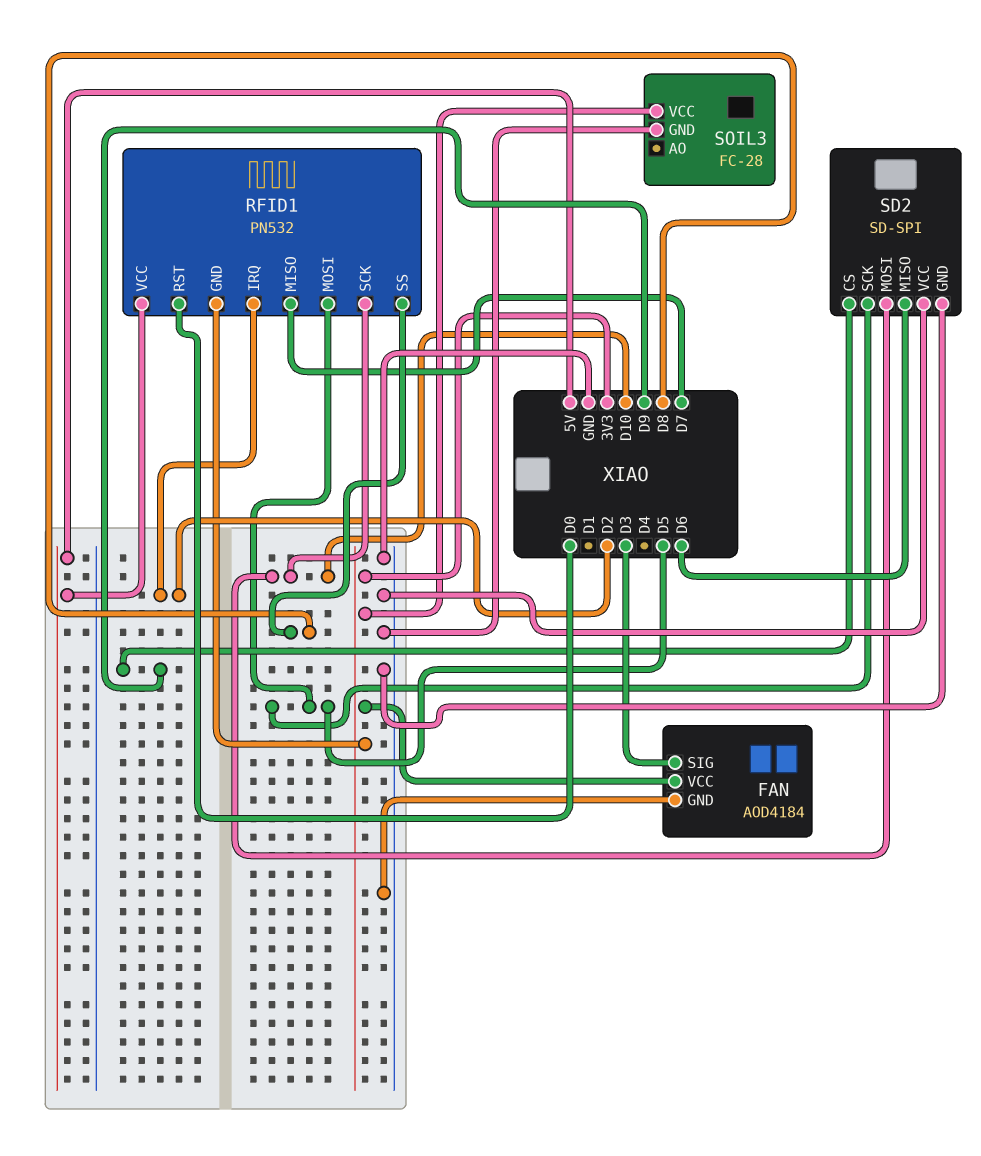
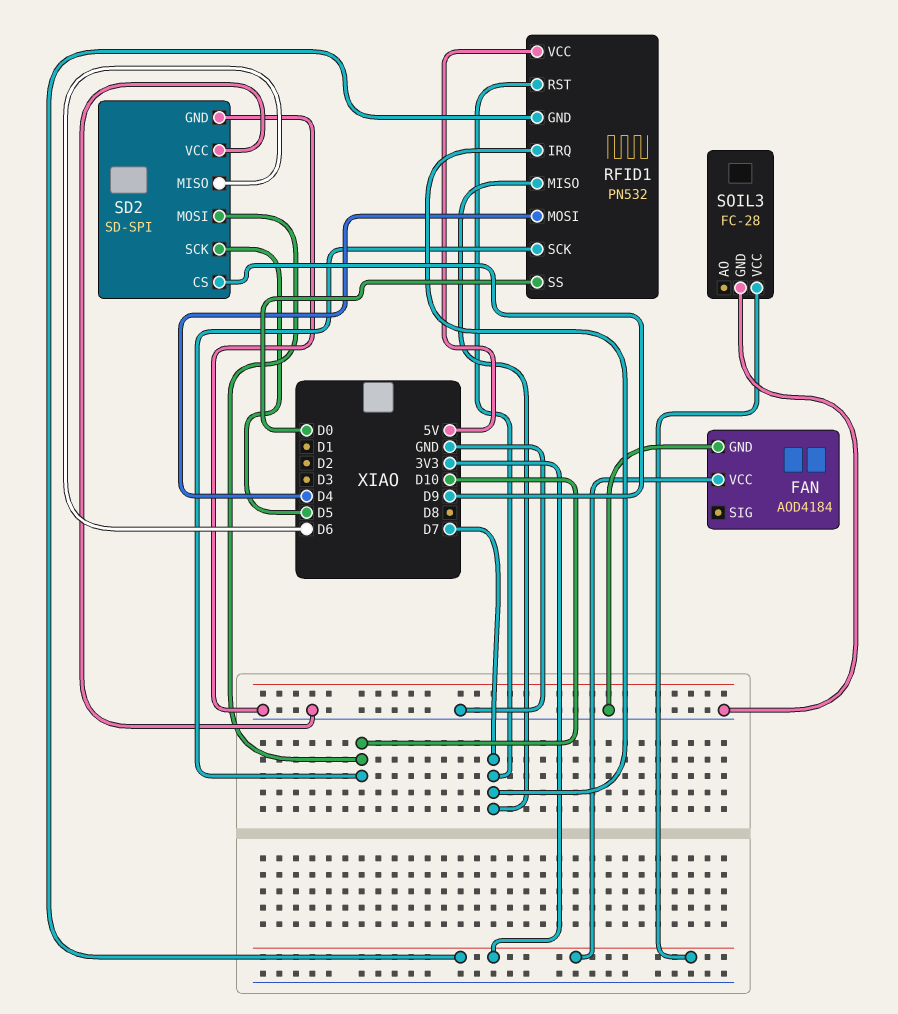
FAN pin SIG: D3 -> none
RFID1 pin IRQ: D2 -> D7
RFID1 pin MOSI: D5 -> D4
RFID1 pin RST: D0 -> D7
RFID1 pin SS: D8 -> D0

